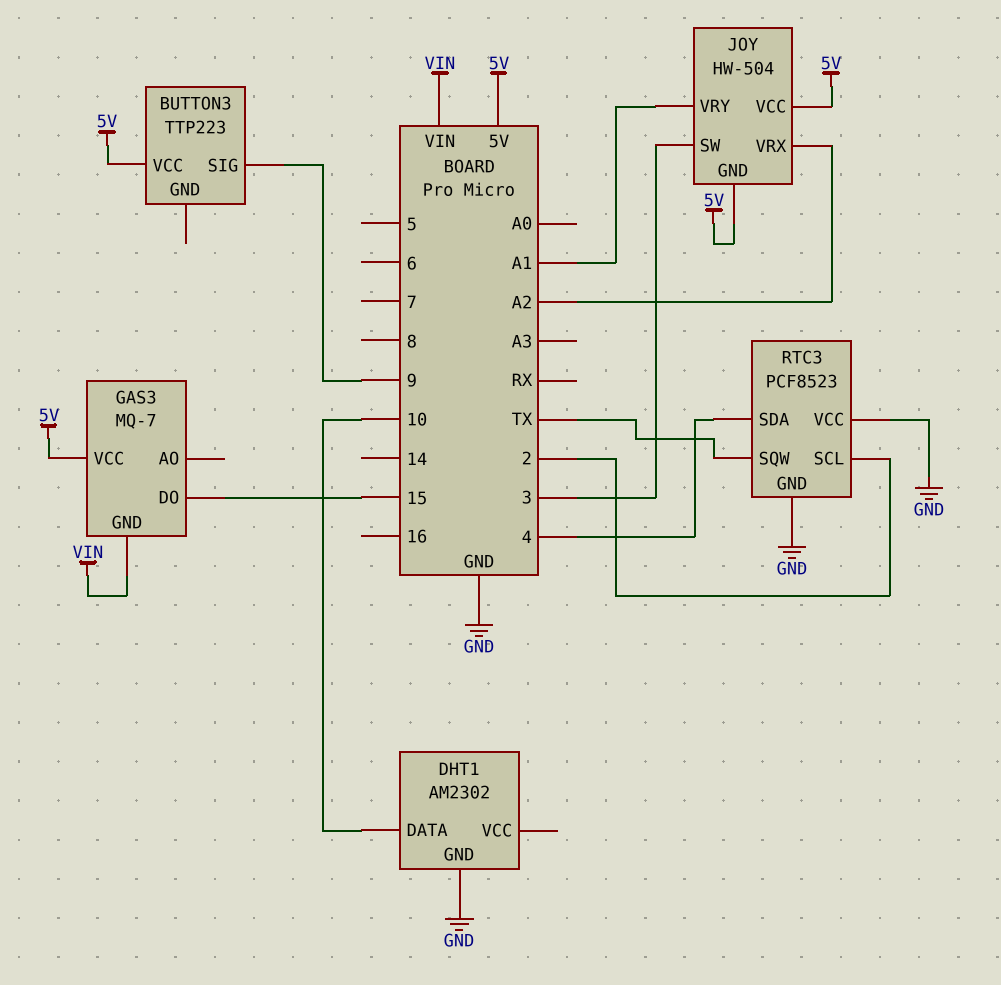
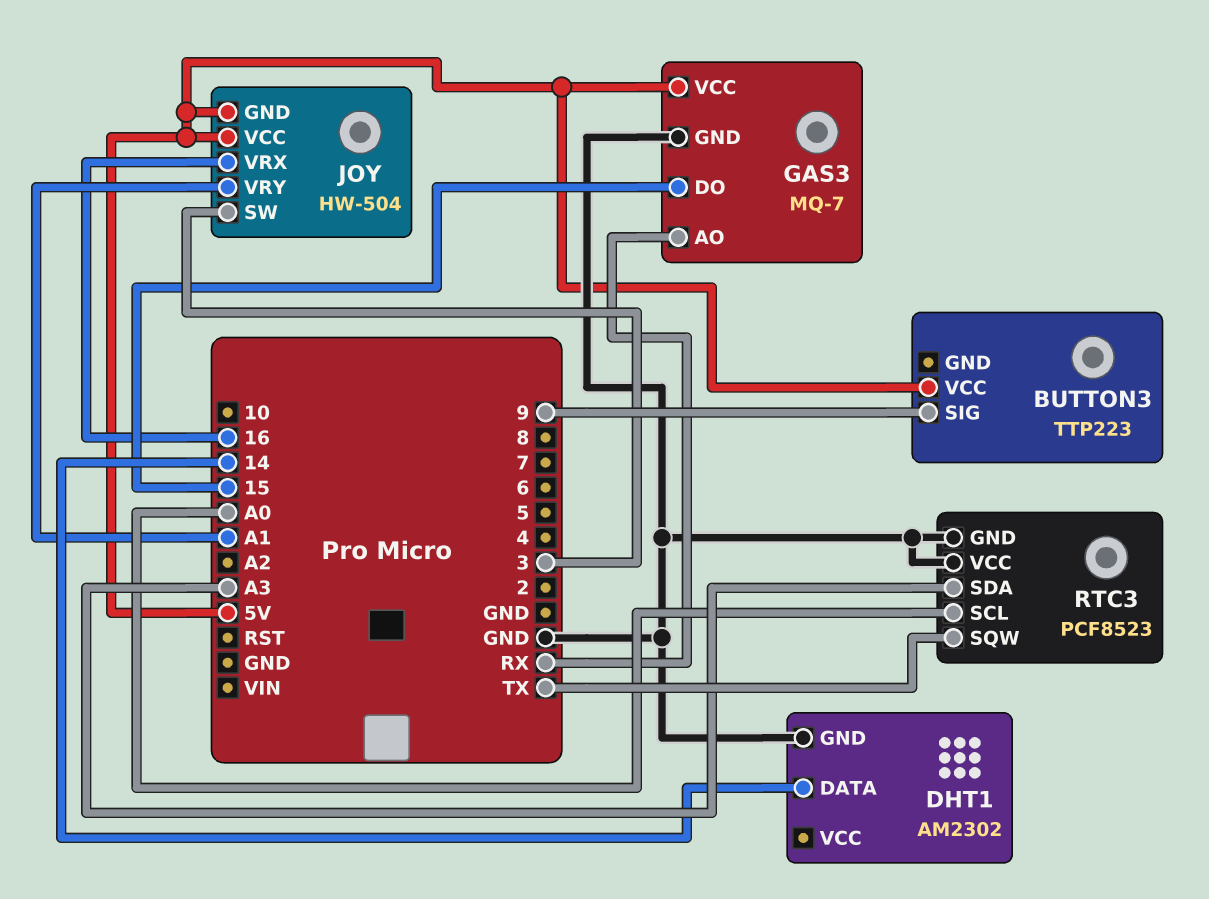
DHT1 pin DATA: 10 -> 14
GAS3 pin AO: none -> RX
GAS3 pin GND: VIN -> GND
JOY pin VRX: A2 -> 16
RTC3 pin SCL: 2 -> A0
RTC3 pin SDA: 4 -> A3

